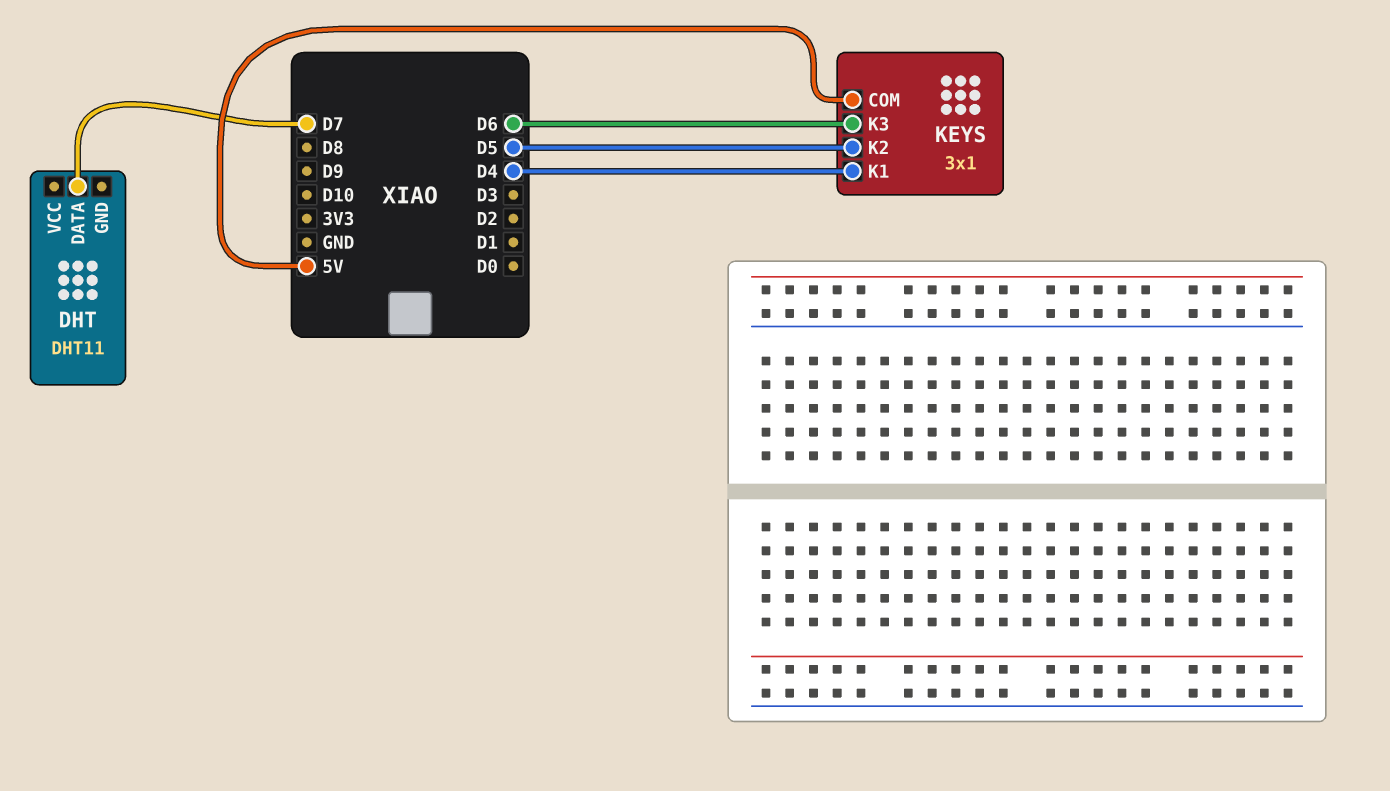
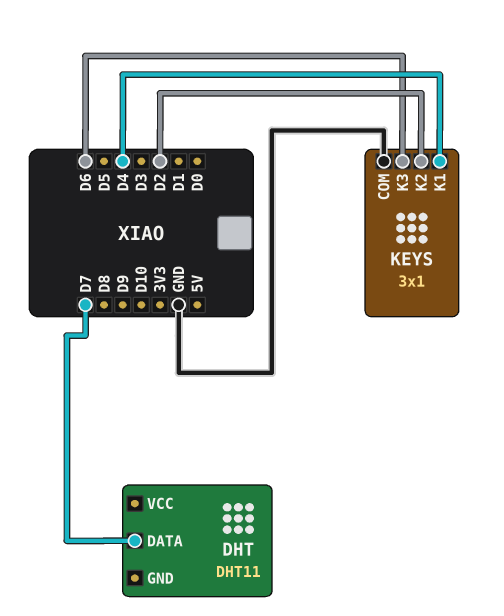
KEYS pin COM: 5V -> GND
KEYS pin K2: D5 -> D2

